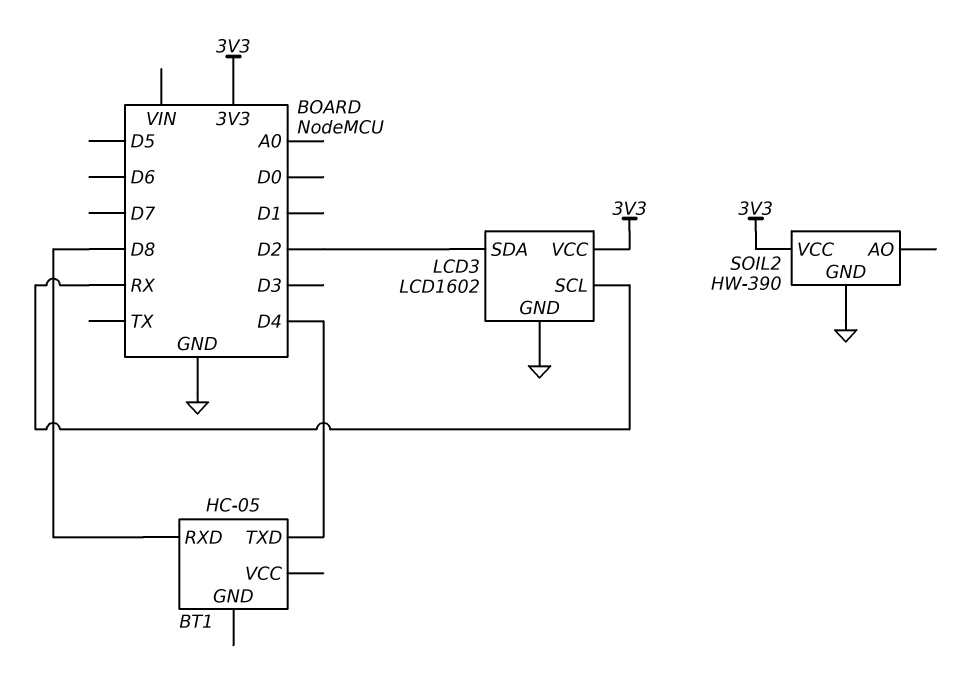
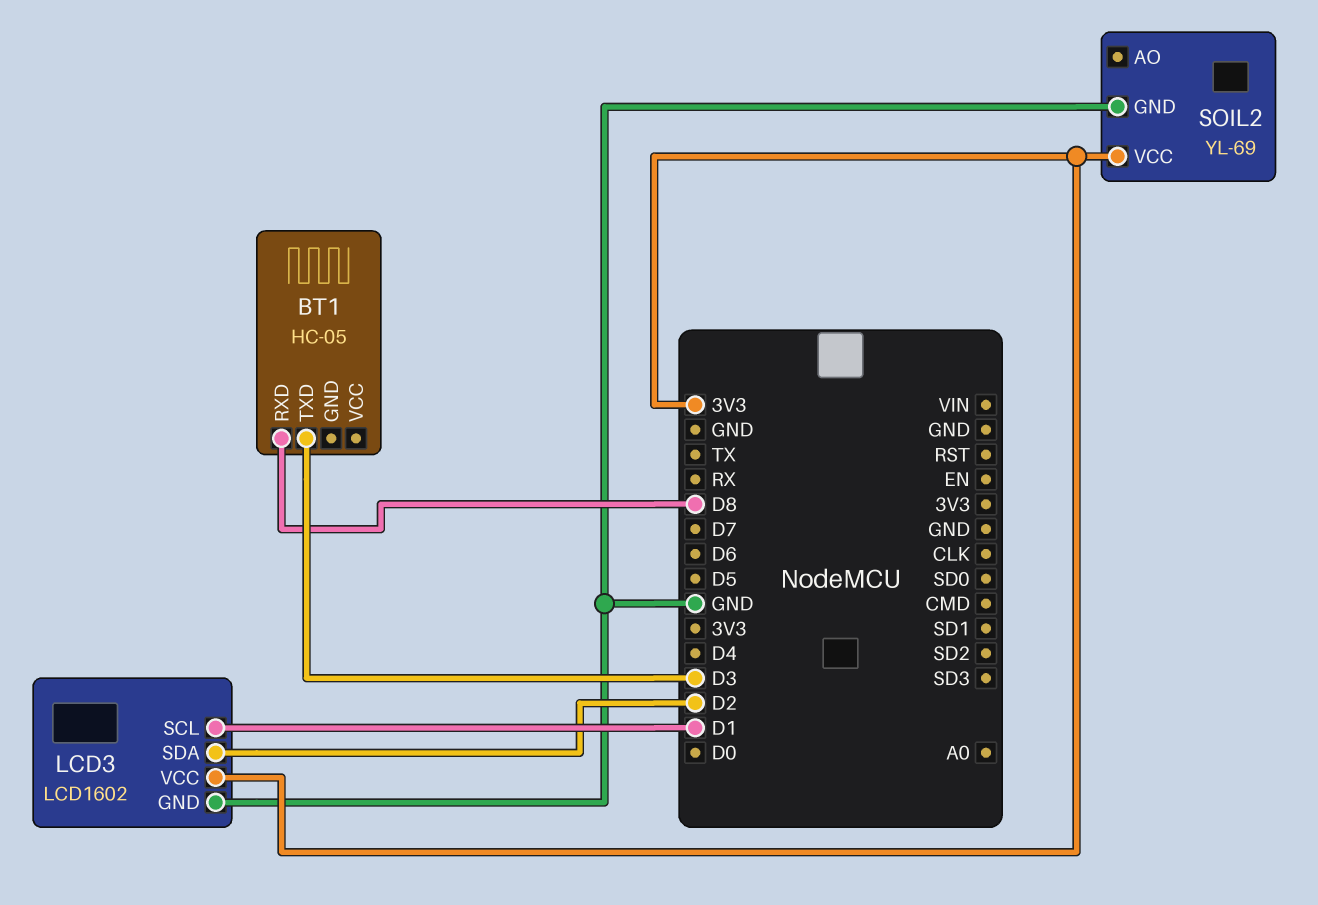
BT1 pin TXD: D4 -> D3
LCD3 pin SCL: RX -> D1
SOIL2: HW-390 -> YL-69

